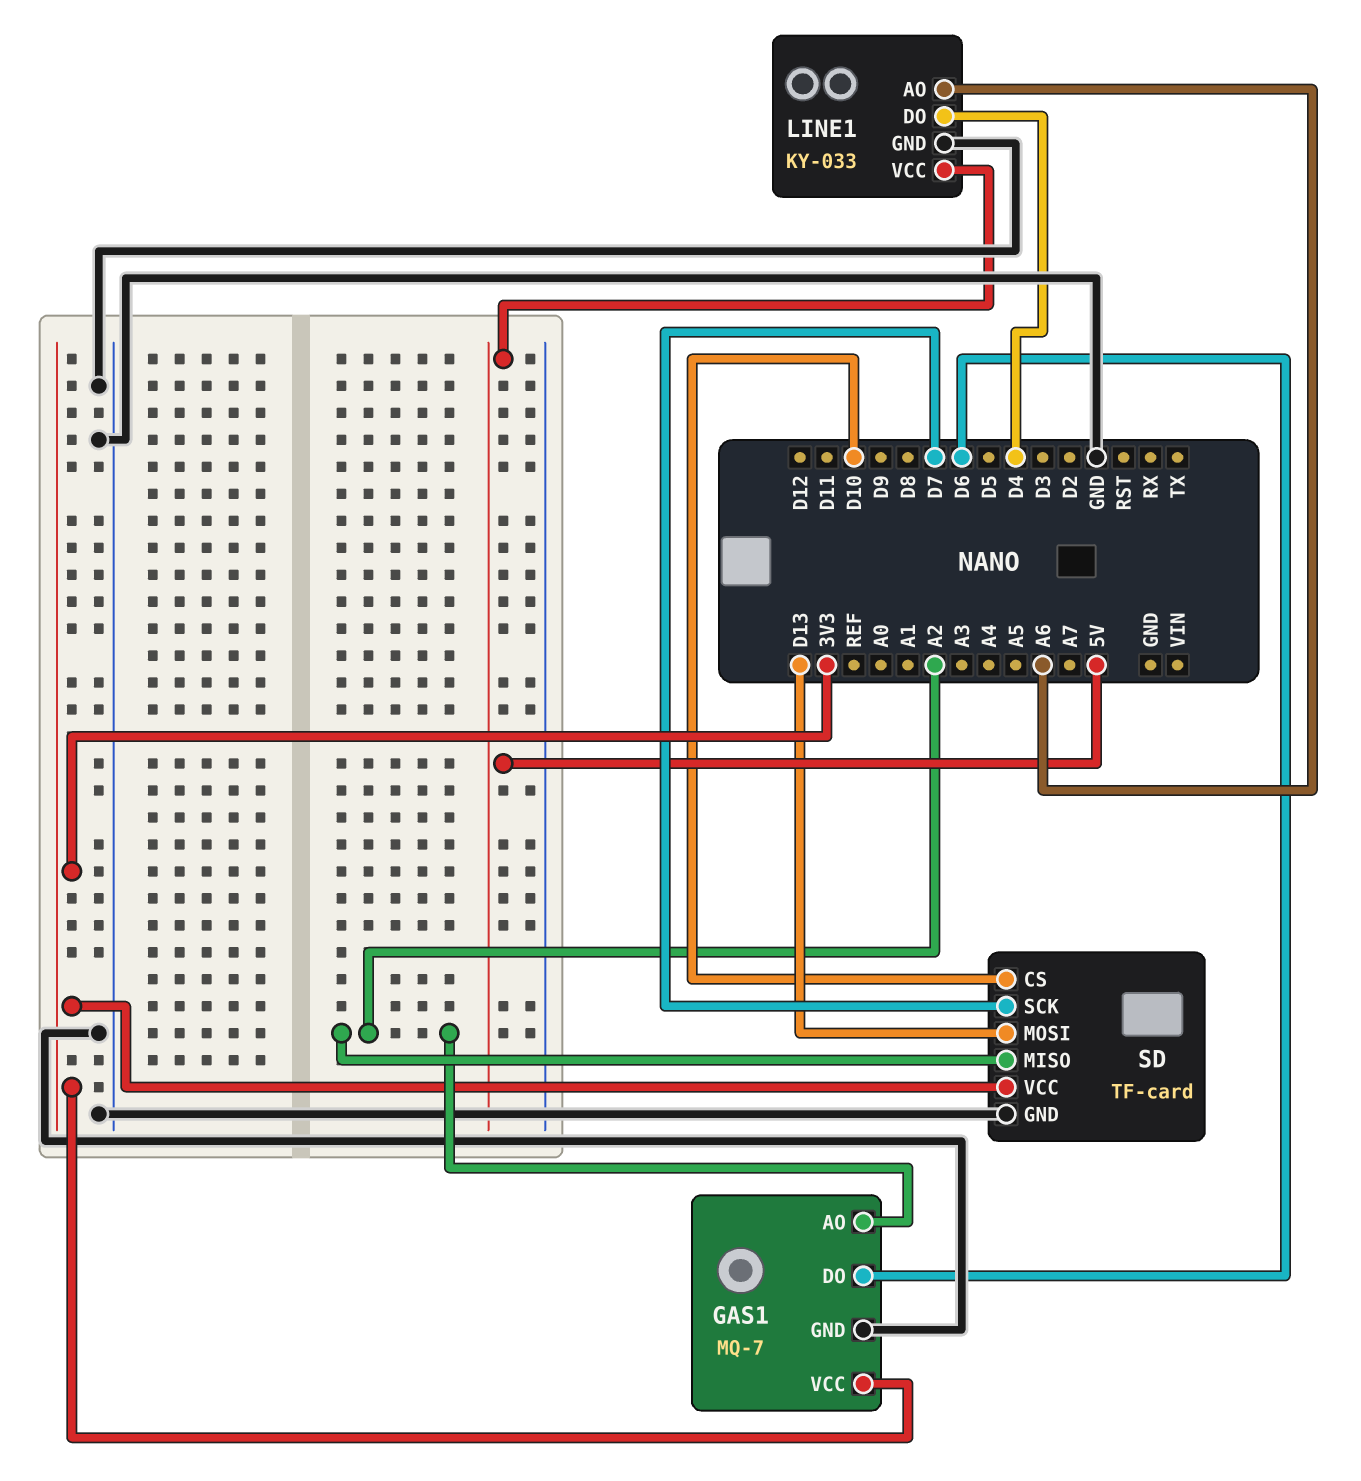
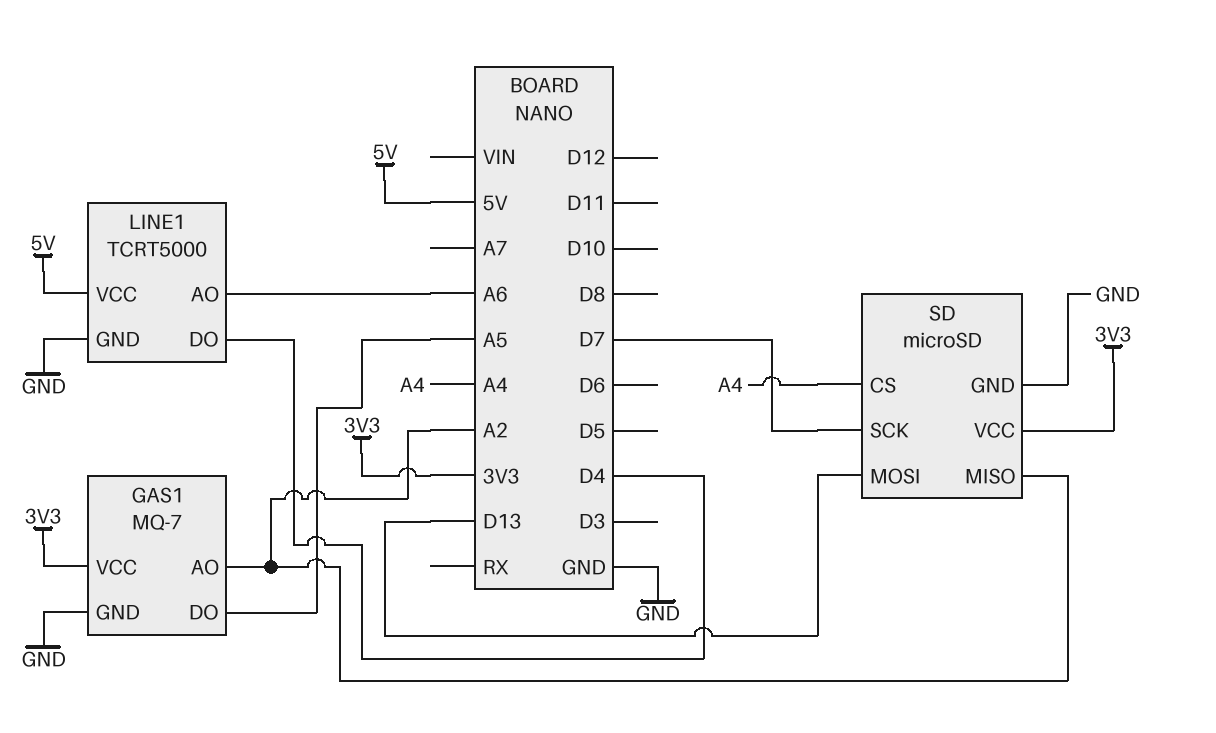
GAS1 pin DO: D6 -> A5
LINE1: KY-033 -> TCRT5000
SD: TF-card -> microSD
SD pin CS: D10 -> A4

